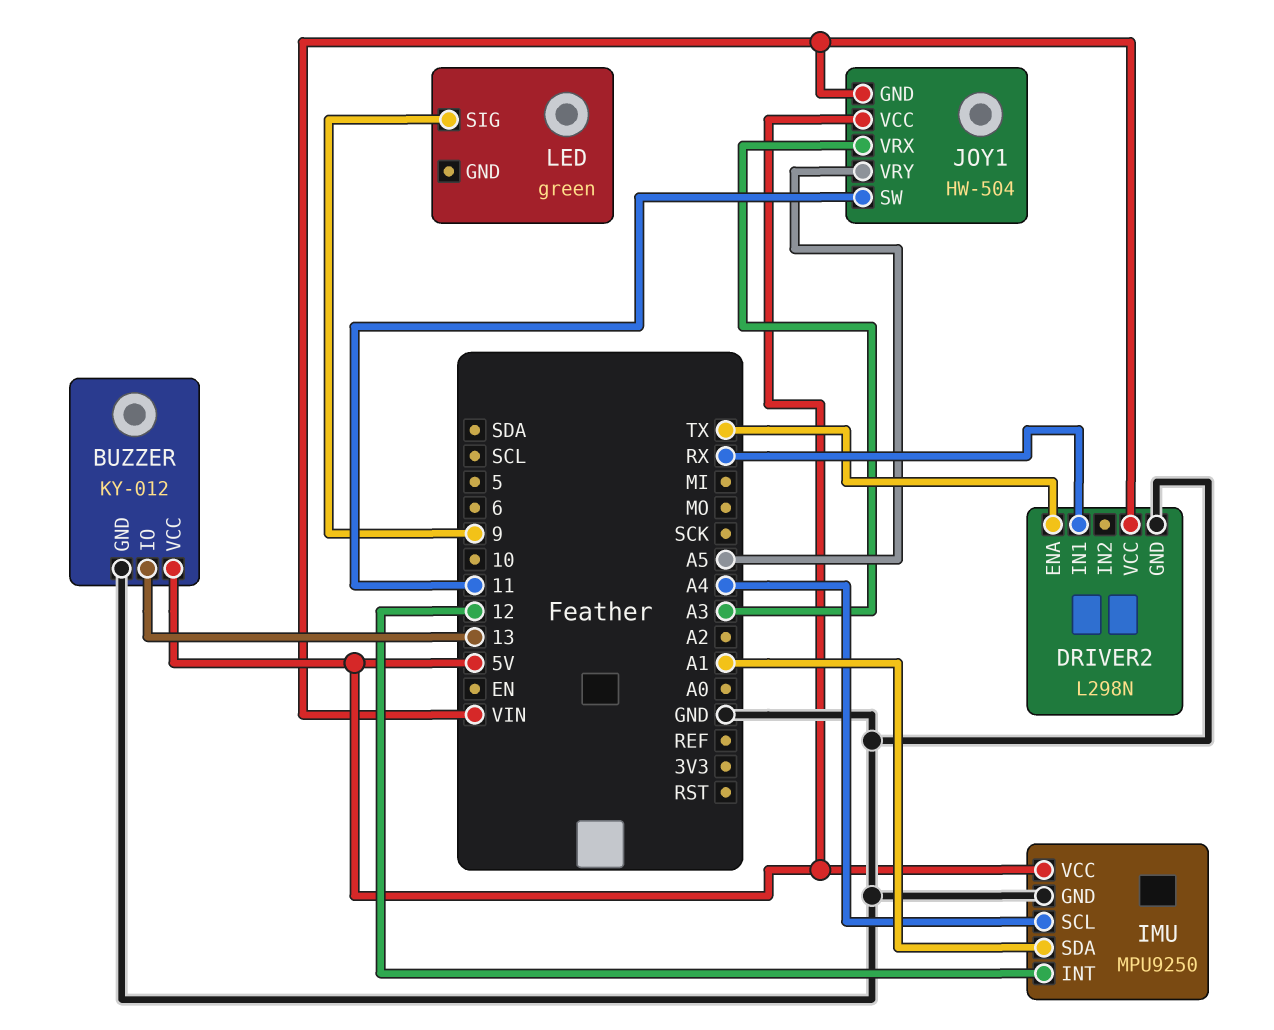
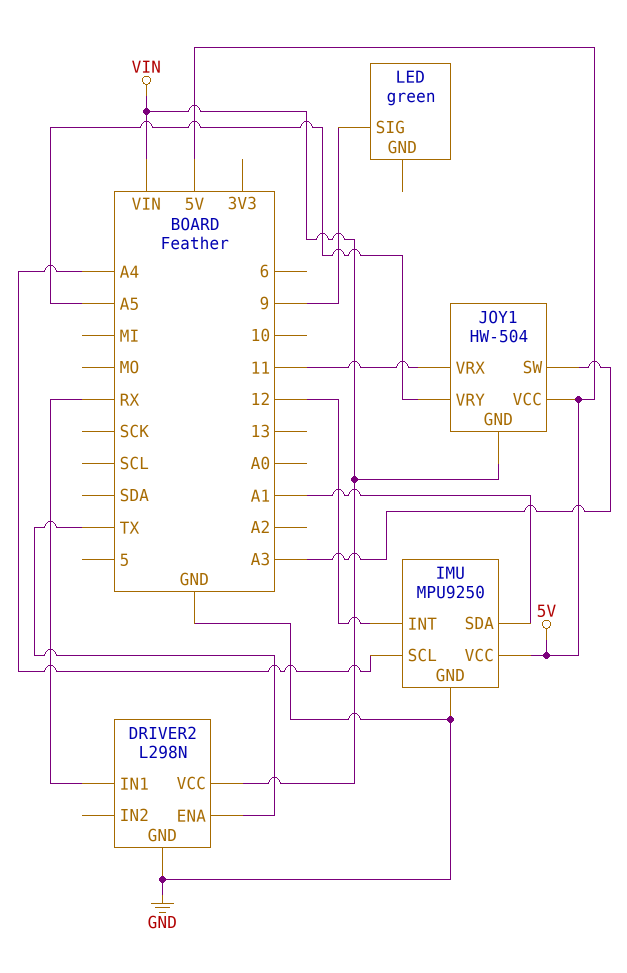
BUZZER: KY-012 -> none
BUZZER pin GND: GND -> none
BUZZER pin IO: 13 -> none
BUZZER pin VCC: 5V -> none
JOY1 pin SW: 11 -> A3
JOY1 pin VRX: A3 -> 11

